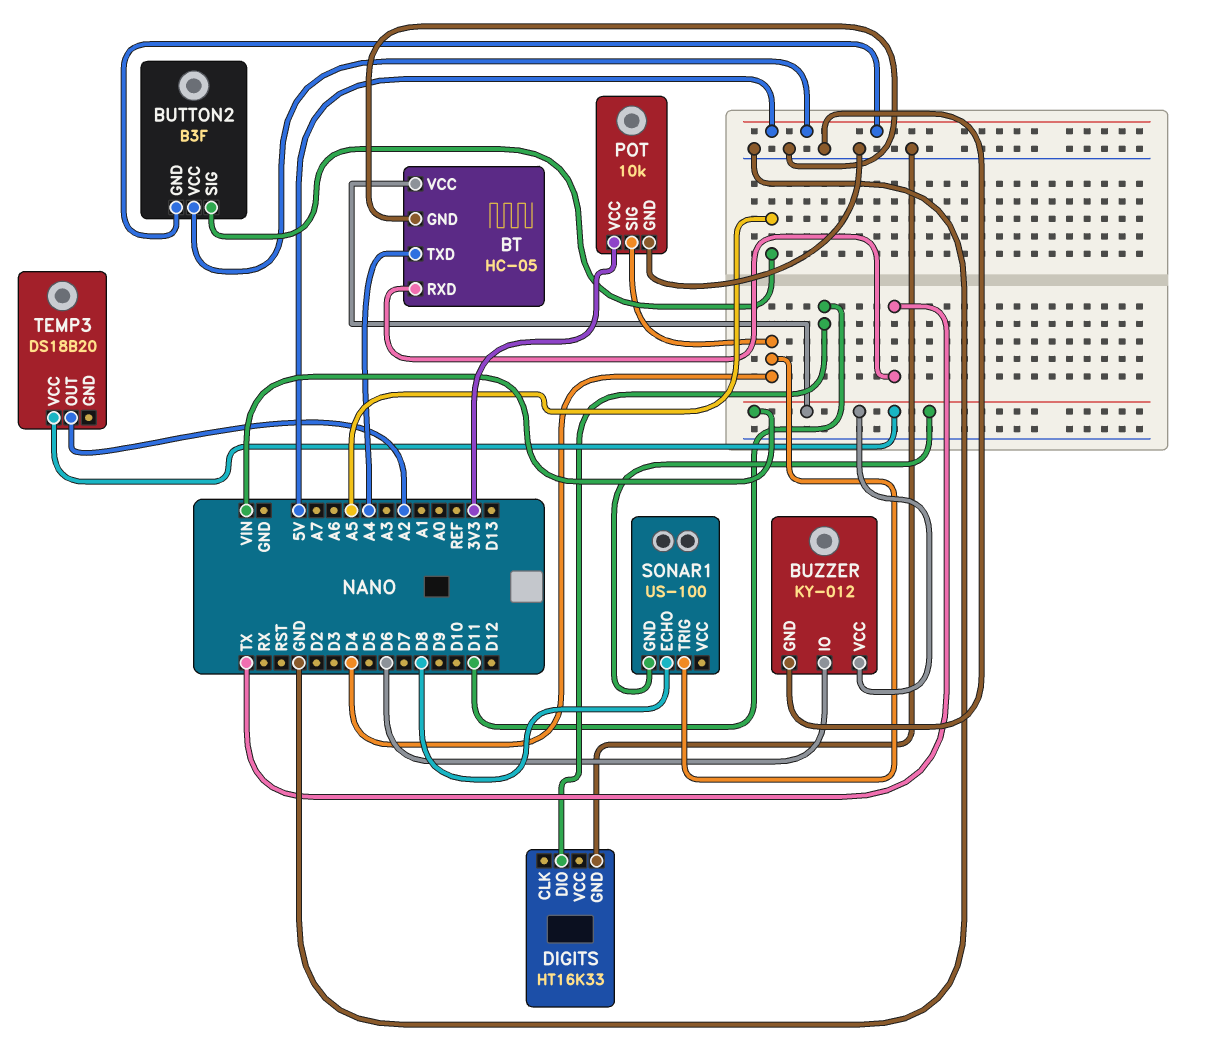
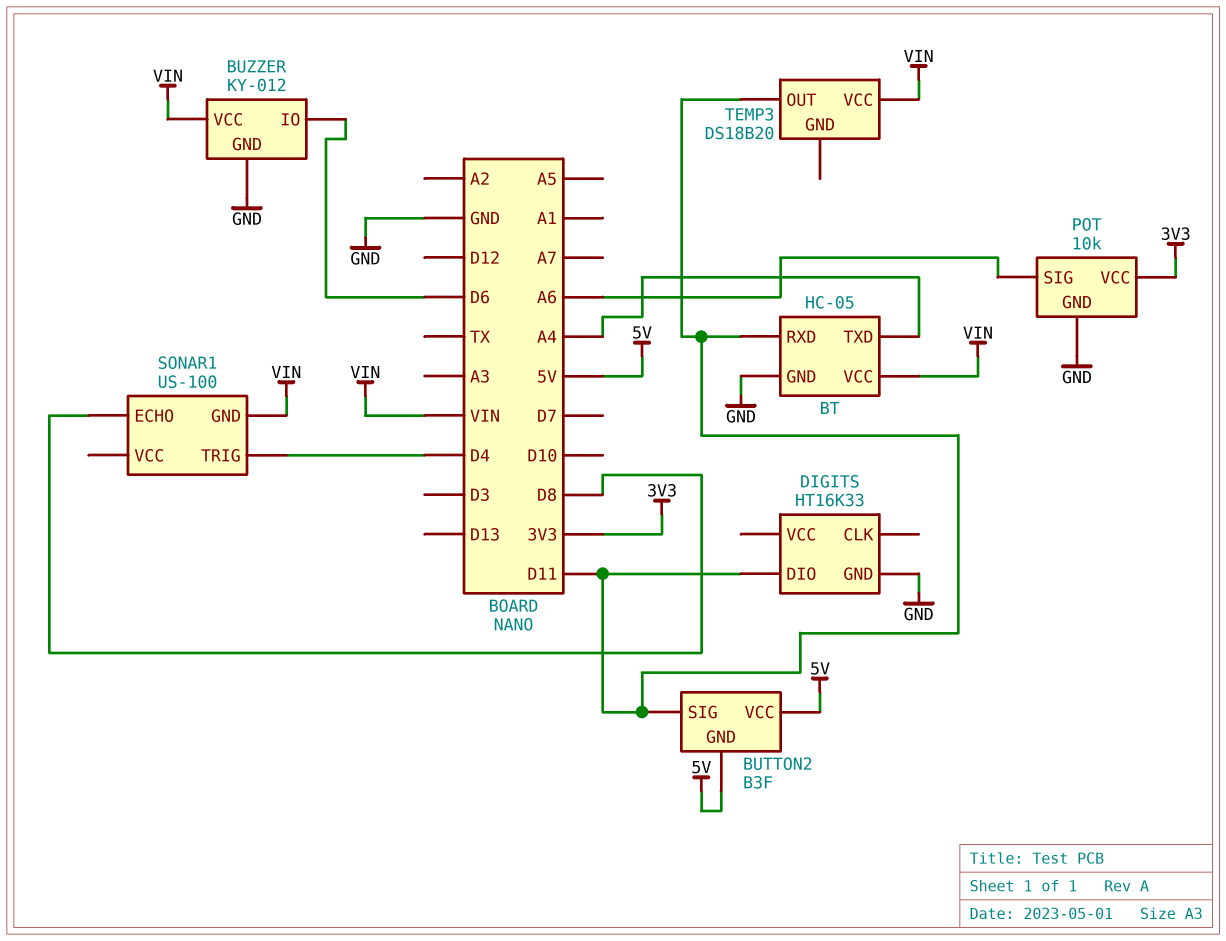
BT pin RXD: TX -> D11
BUTTON2 pin SIG: A5 -> D11
POT pin SIG: D4 -> A6
TEMP3 pin OUT: A2 -> D11

